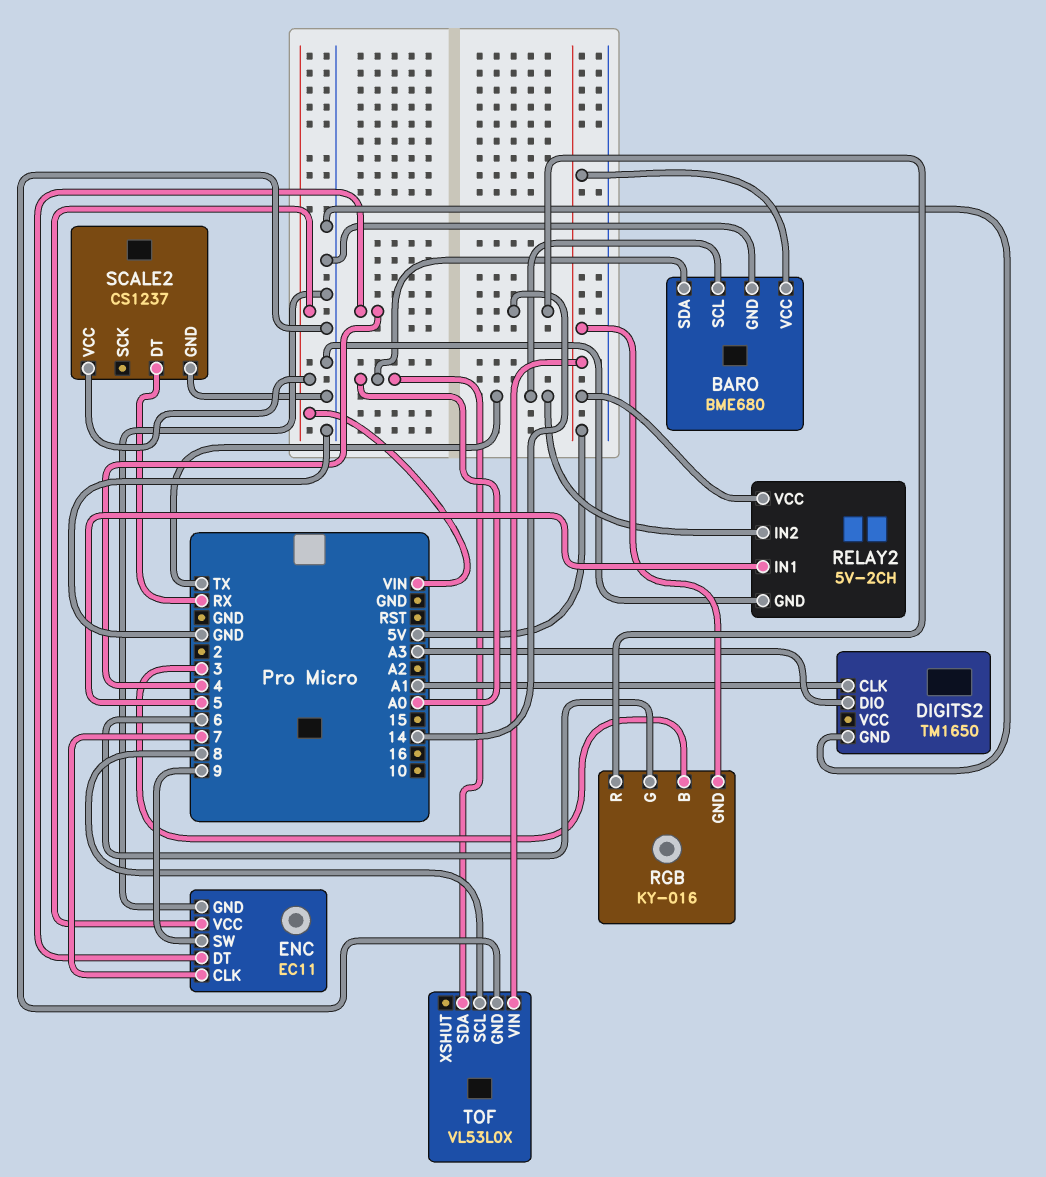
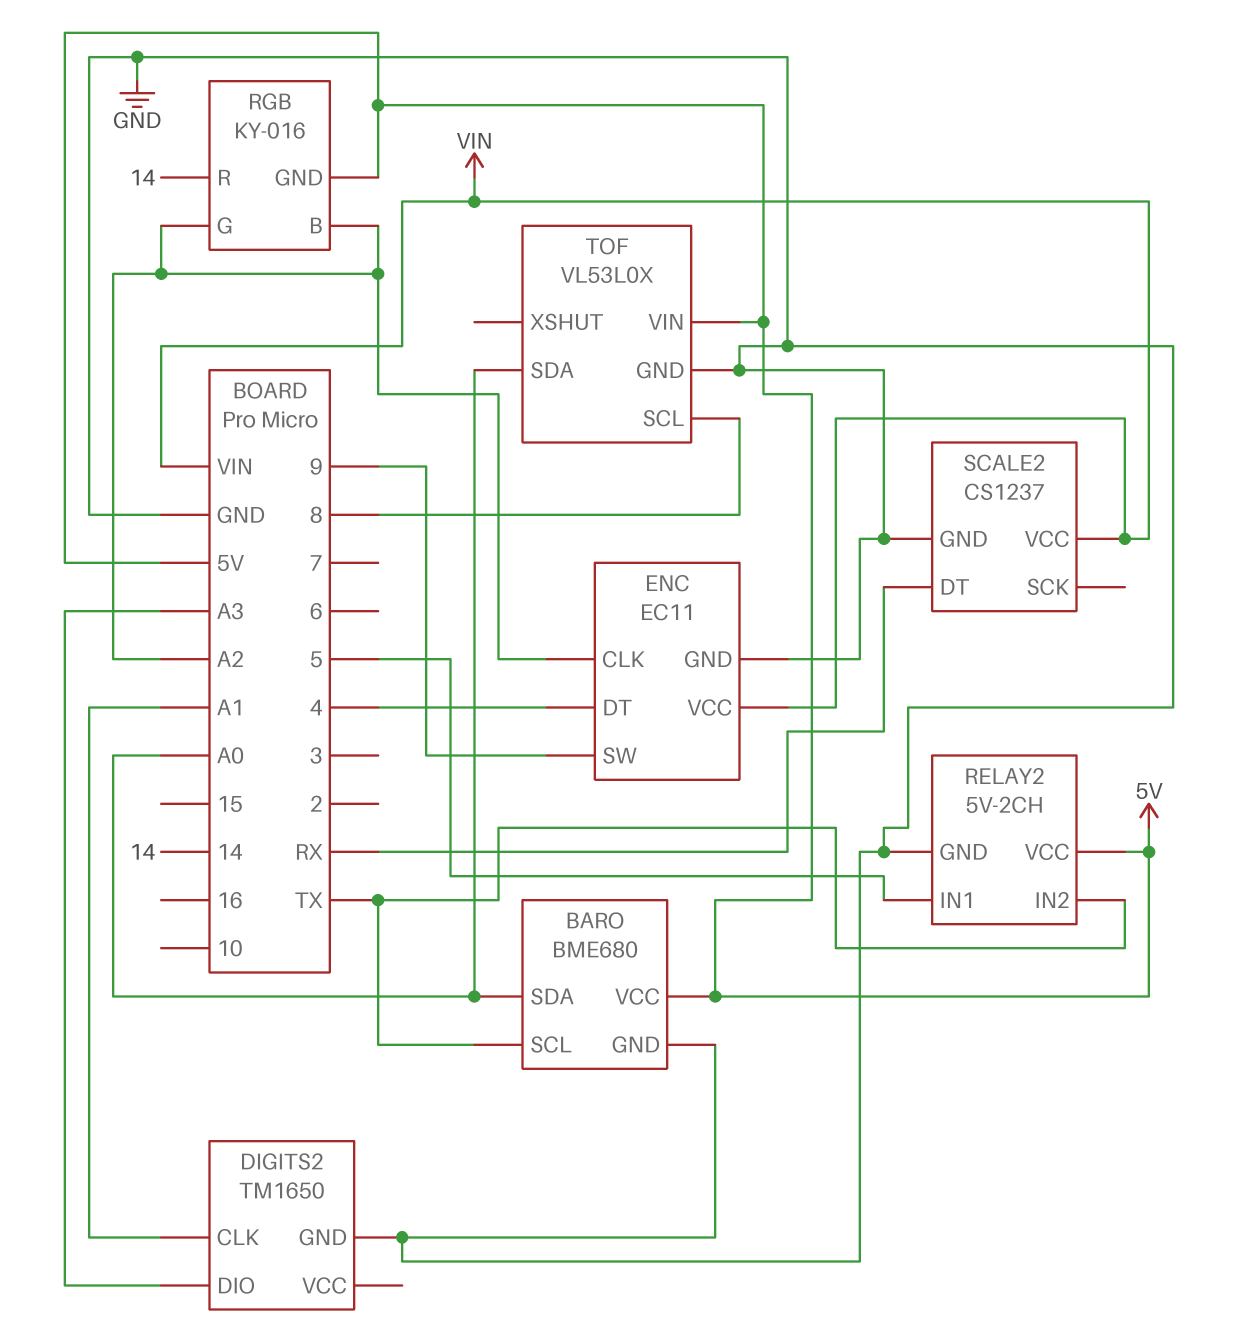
ENC pin CLK: 7 -> A2
RGB pin B: 3 -> A2
RGB pin G: 6 -> A2

